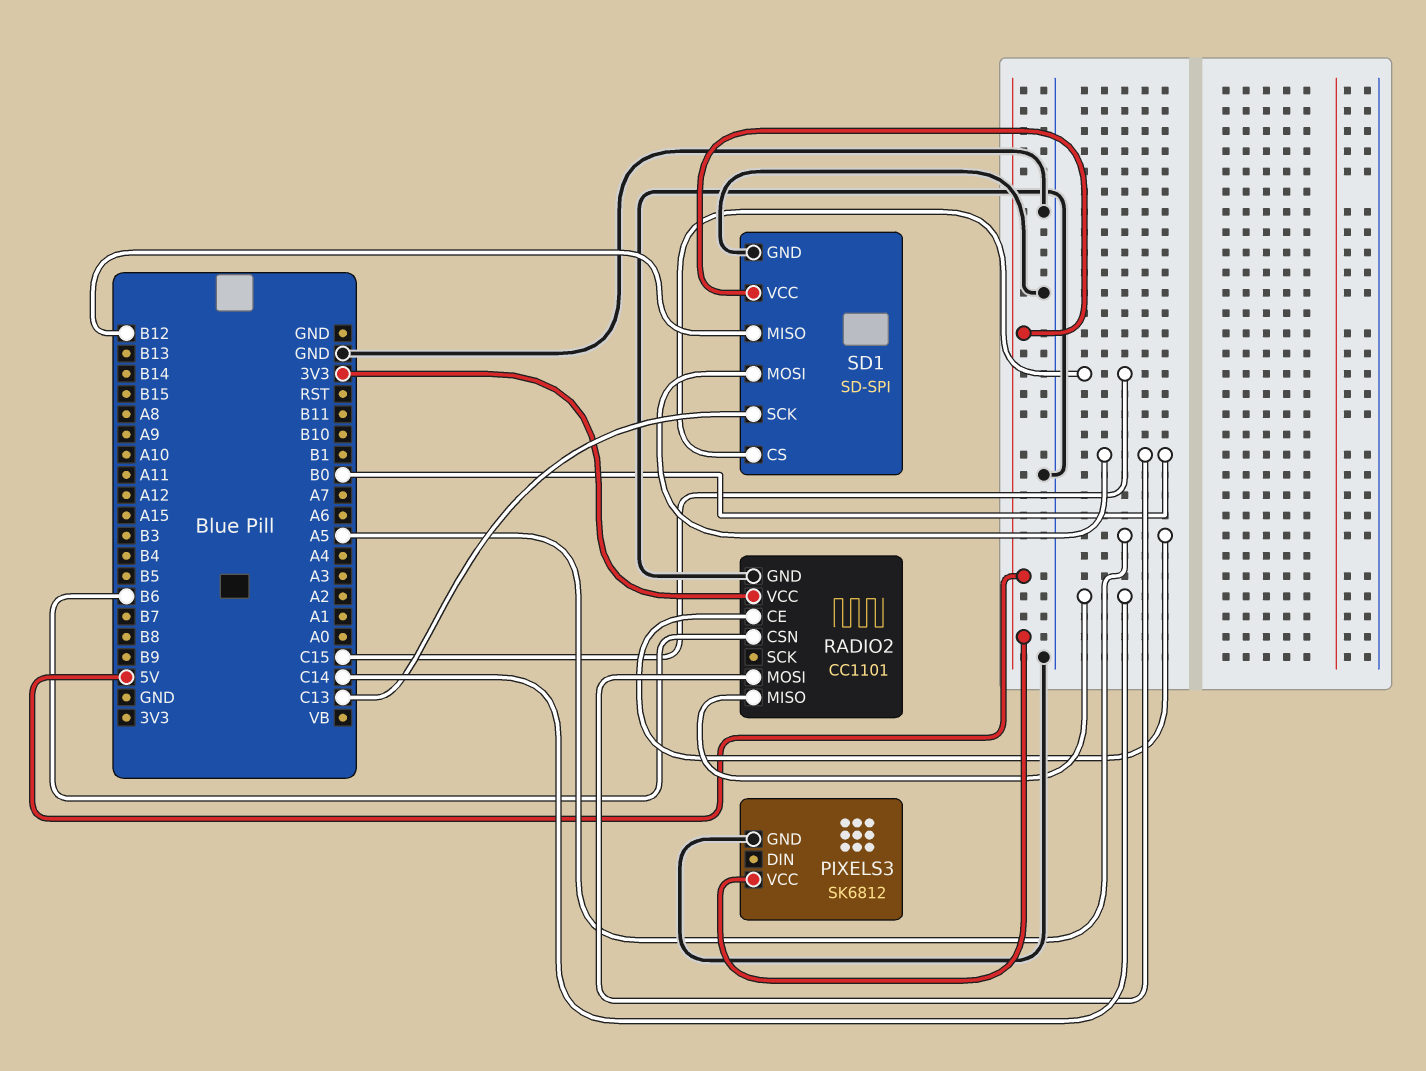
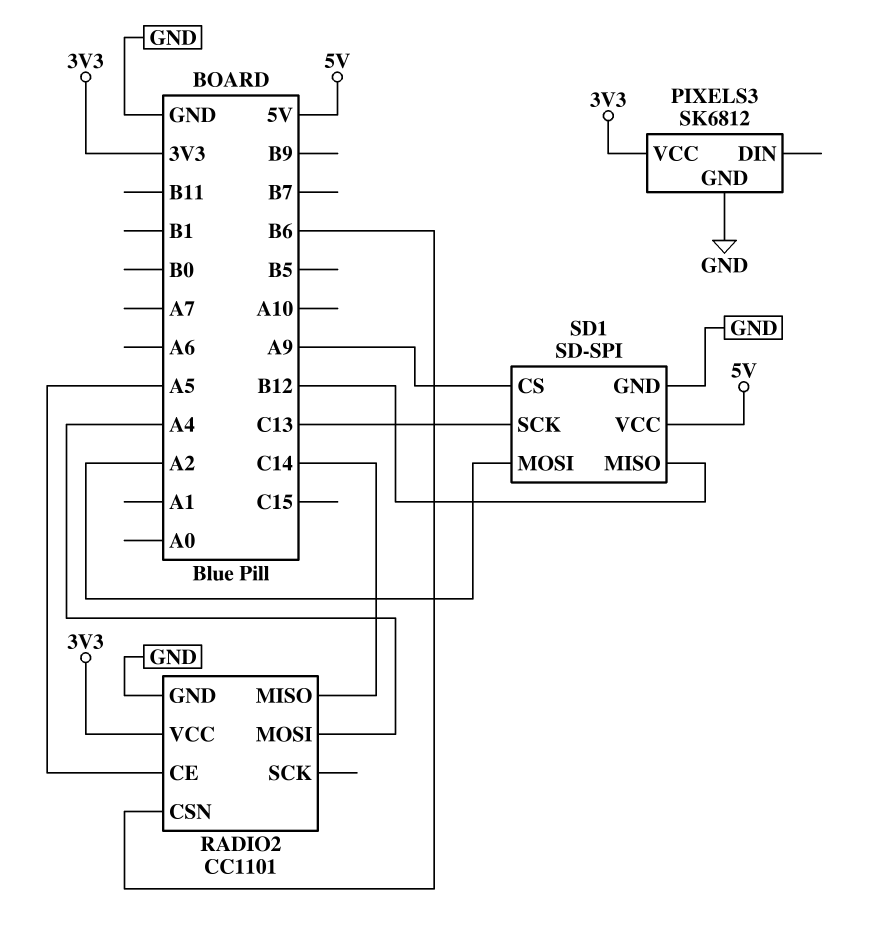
PIXELS3 pin VCC: 5V -> 3V3
RADIO2 pin MOSI: B0 -> A4
SD1 pin CS: C15 -> A9
SD1 pin MOSI: B0 -> A2

